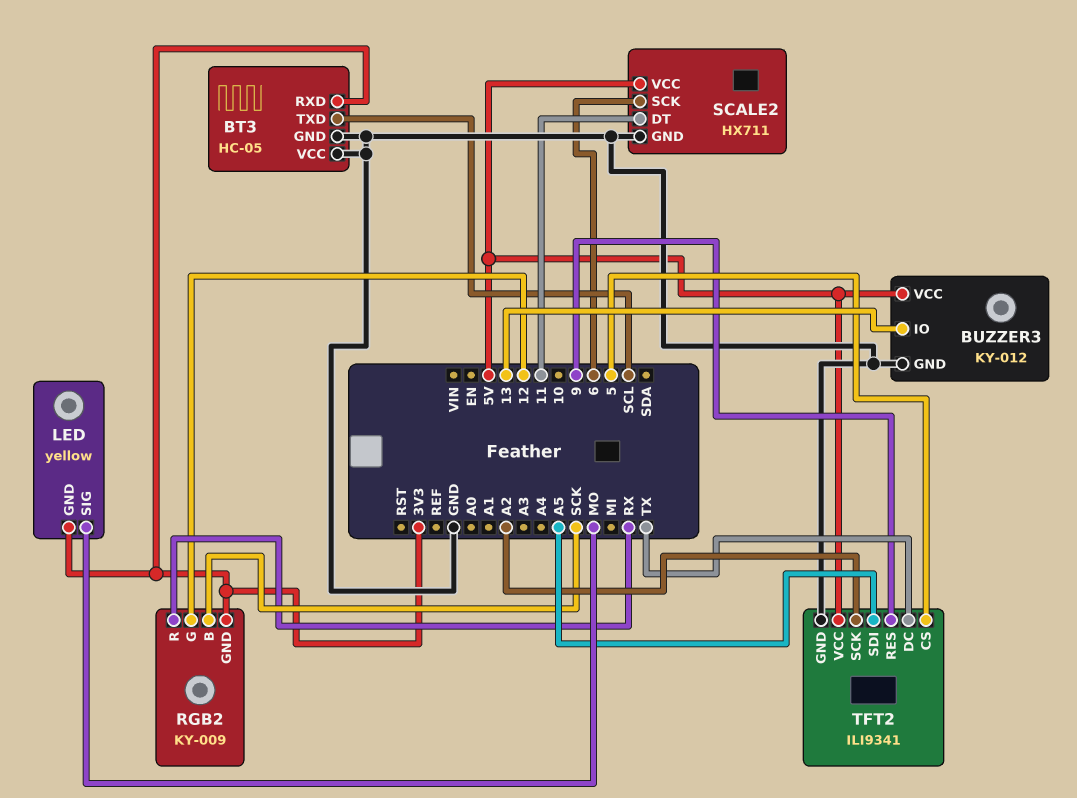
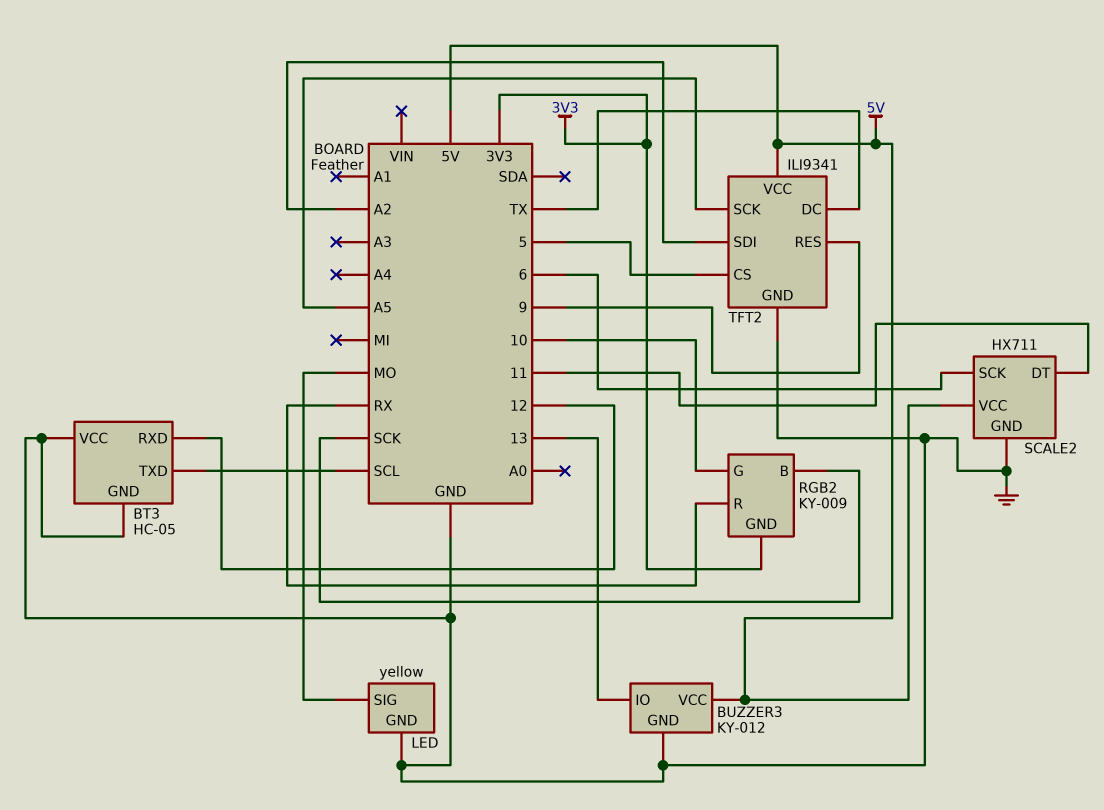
BT3 pin RXD: 3V3 -> 12
LED pin GND: 3V3 -> GND
RGB2 pin G: 12 -> 10
TFT2 pin SCK: A2 -> A5
TFT2 pin SDI: A5 -> A2

